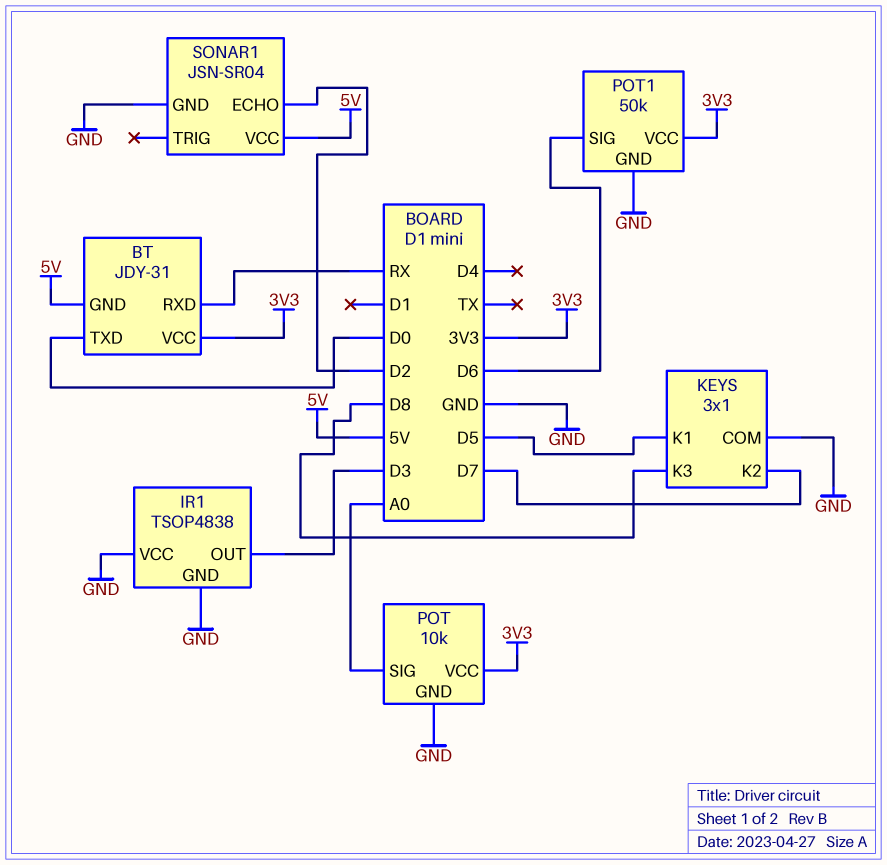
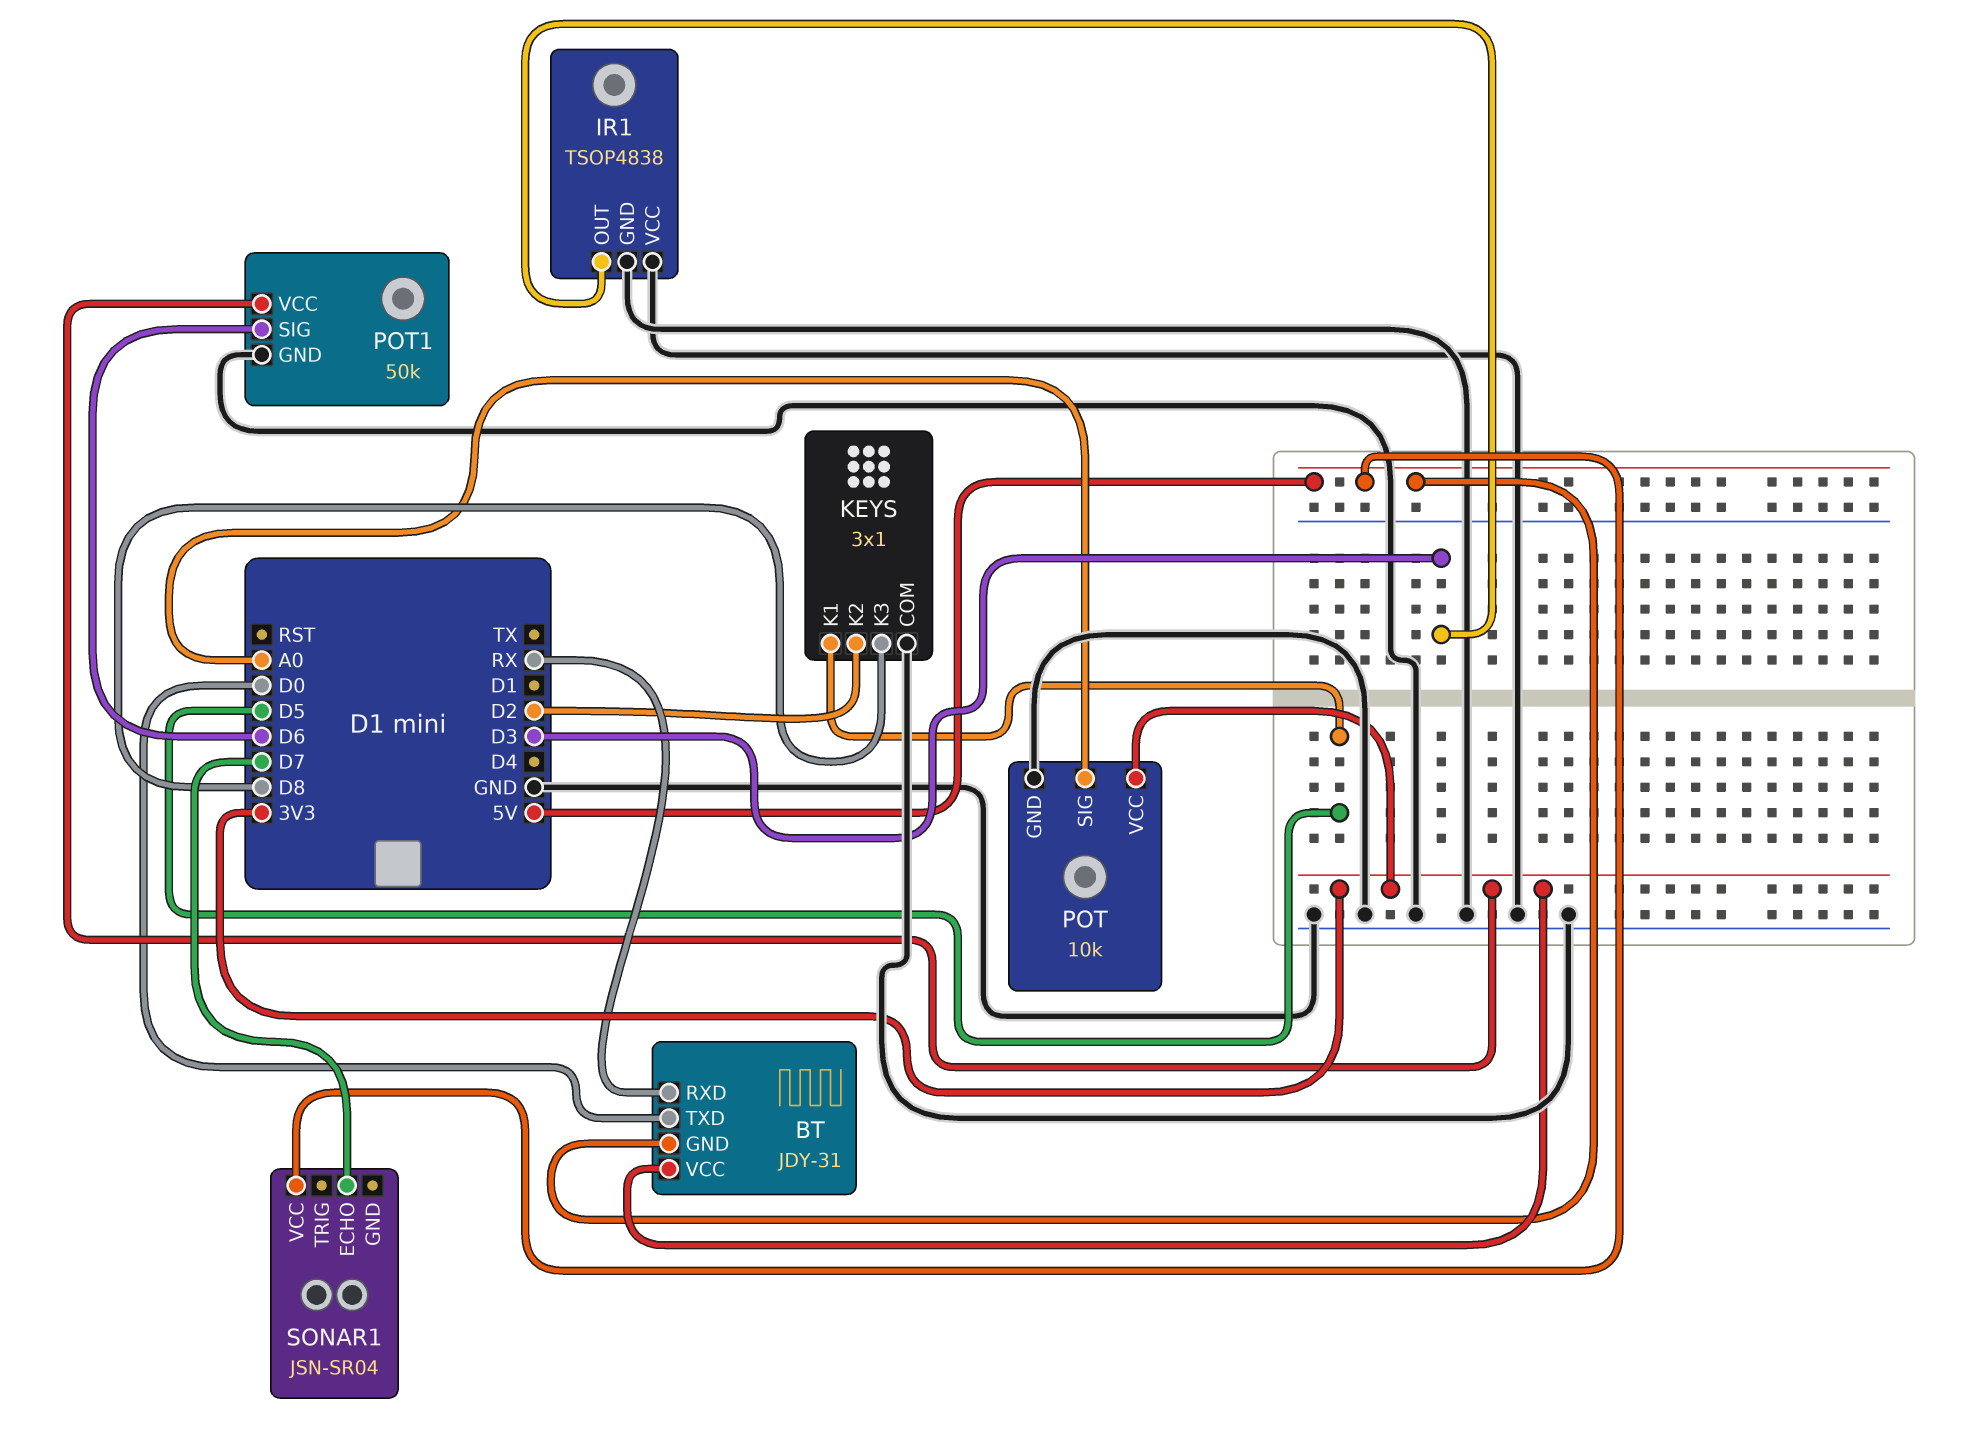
KEYS pin K2: D7 -> D2
SONAR1 pin ECHO: D2 -> D7
SONAR1 pin GND: GND -> none

